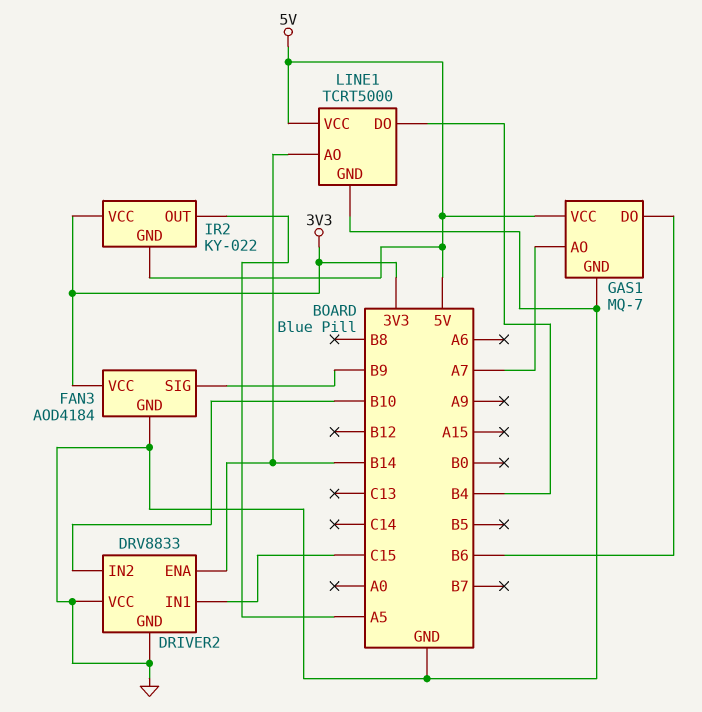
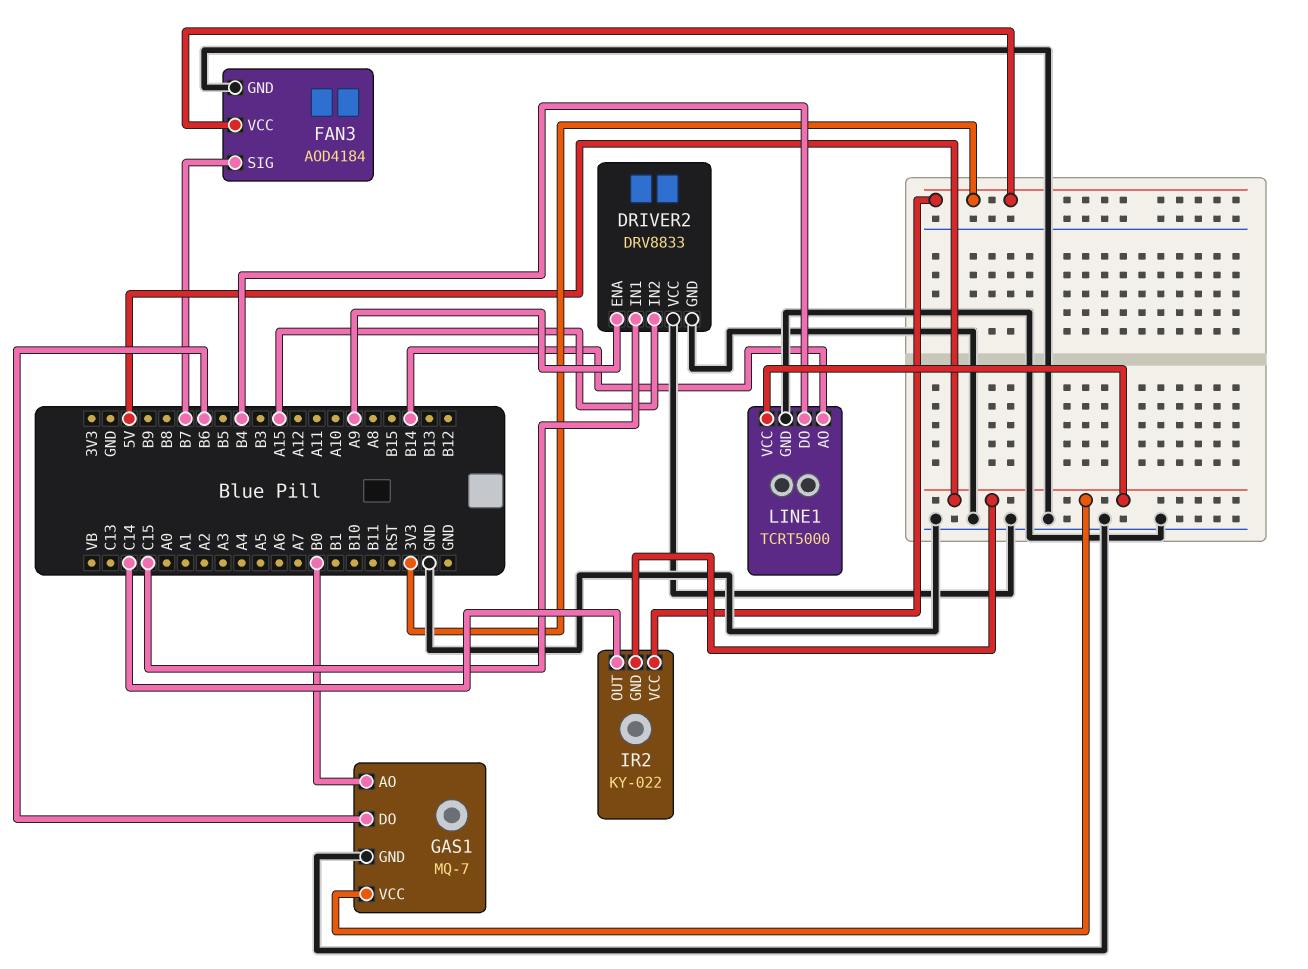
DRIVER2 pin ENA: B14 -> A9
DRIVER2 pin IN2: B10 -> A15
FAN3 pin SIG: B9 -> B7
GAS1 pin AO: A7 -> B0
IR2 pin OUT: A5 -> C14

